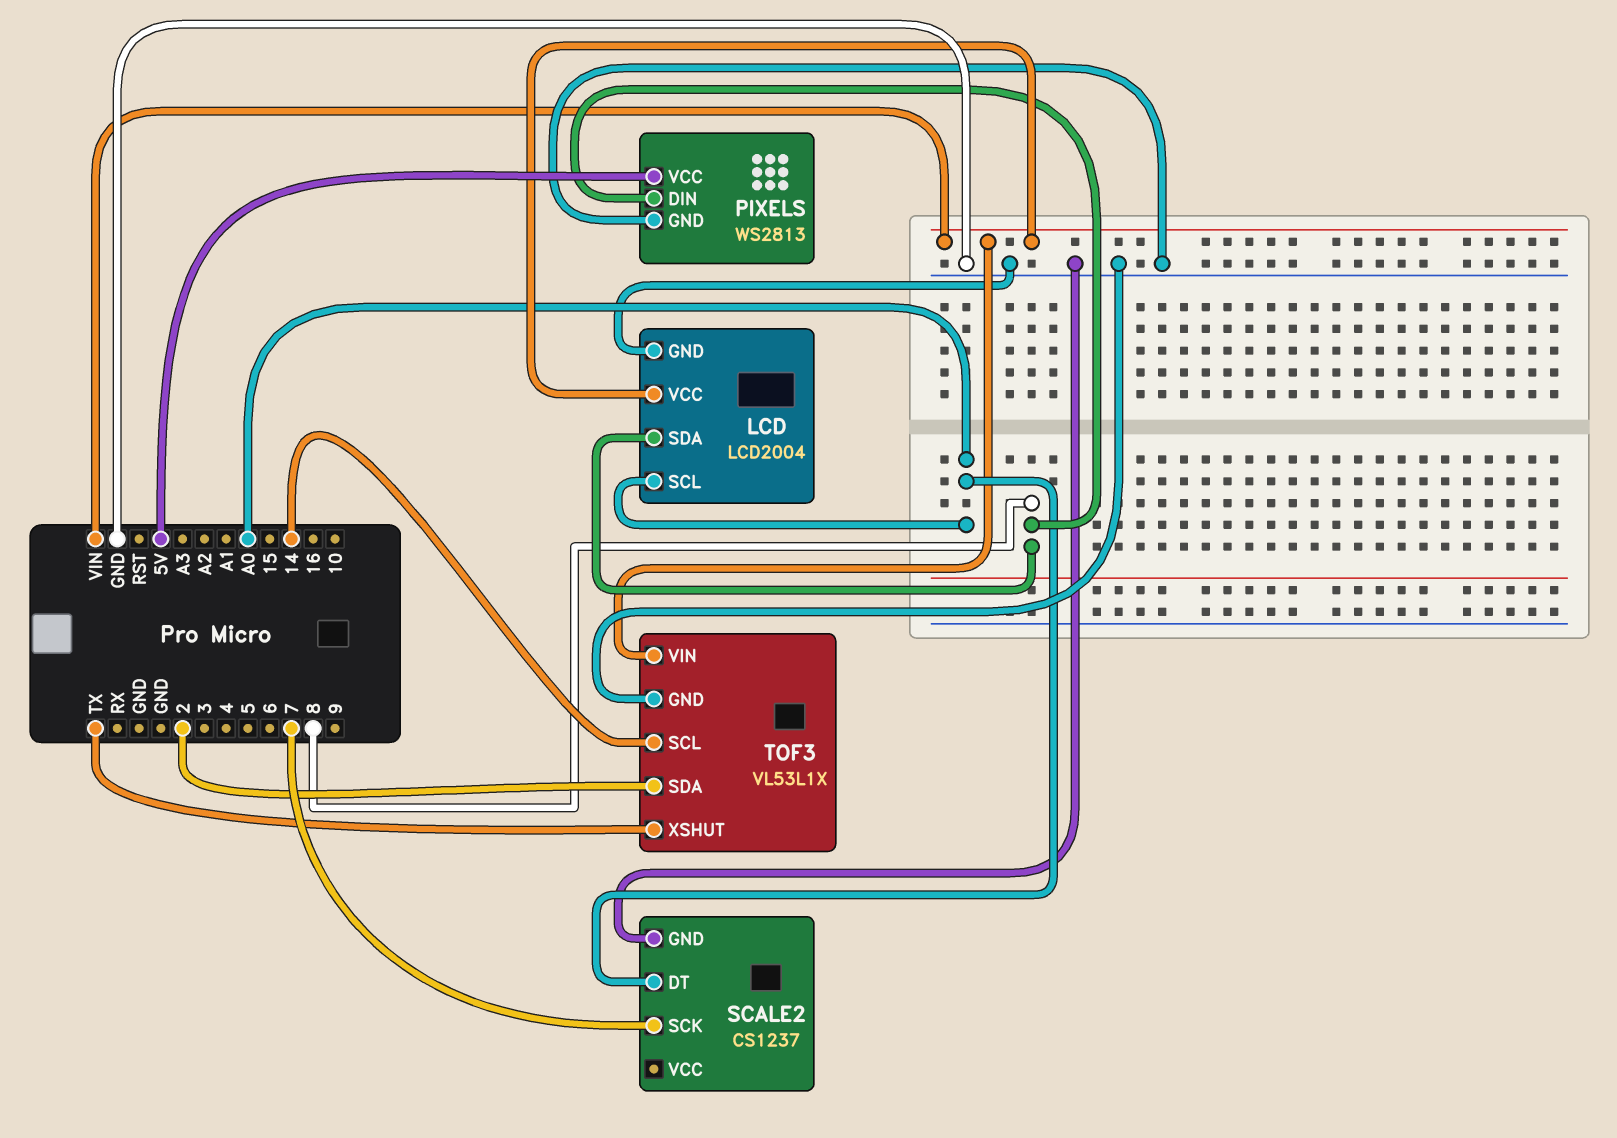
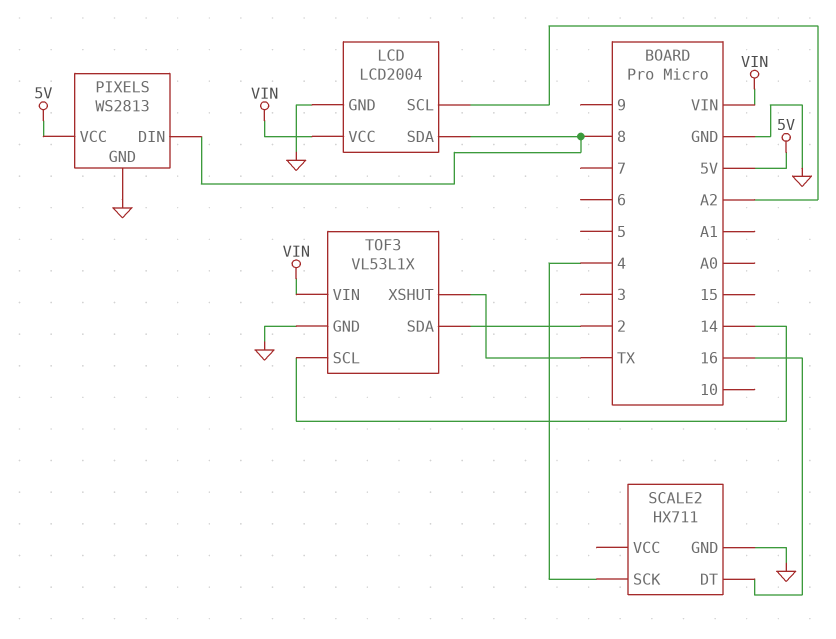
LCD pin SCL: A0 -> A2
SCALE2: CS1237 -> HX711
SCALE2 pin DT: A0 -> 16
SCALE2 pin SCK: 7 -> 4

